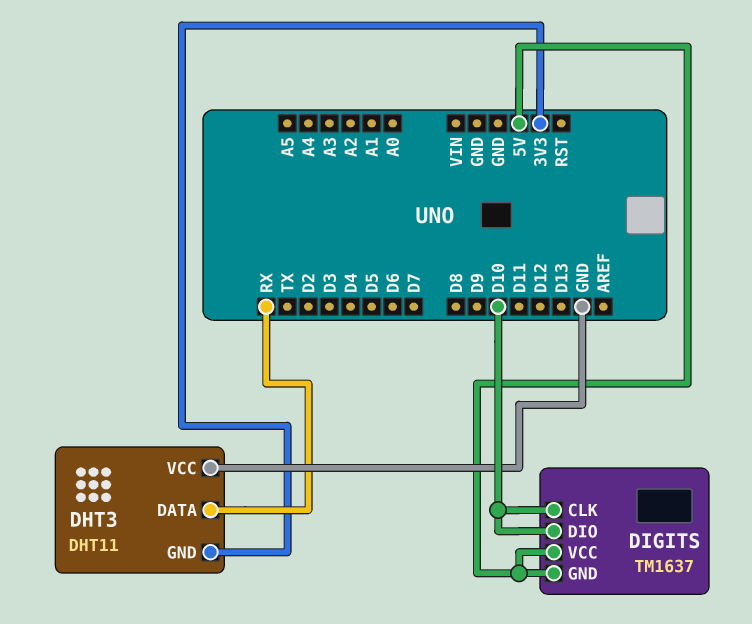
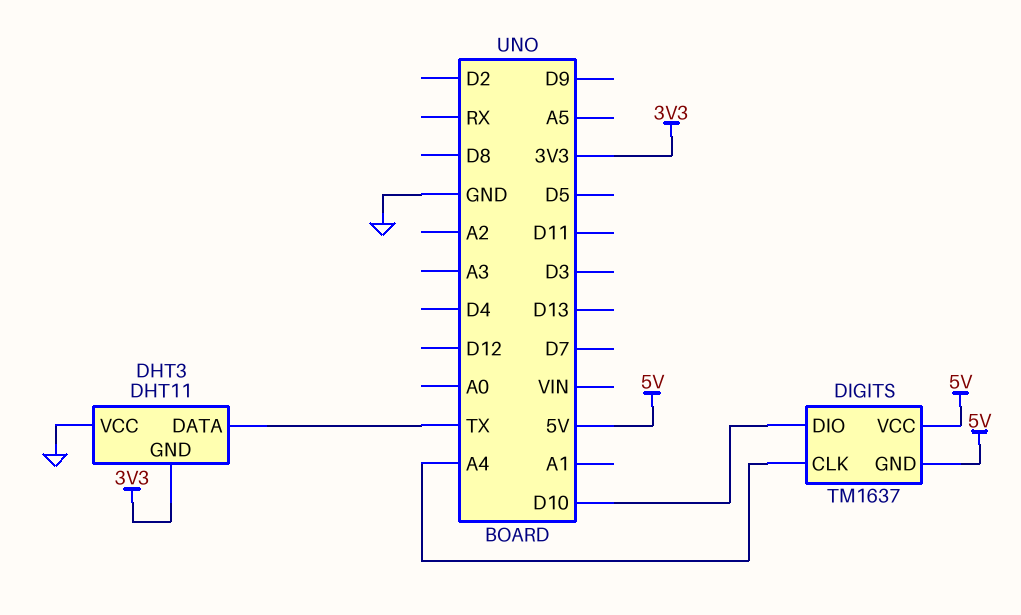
DHT3 pin DATA: RX -> TX
DIGITS pin CLK: D10 -> A4

